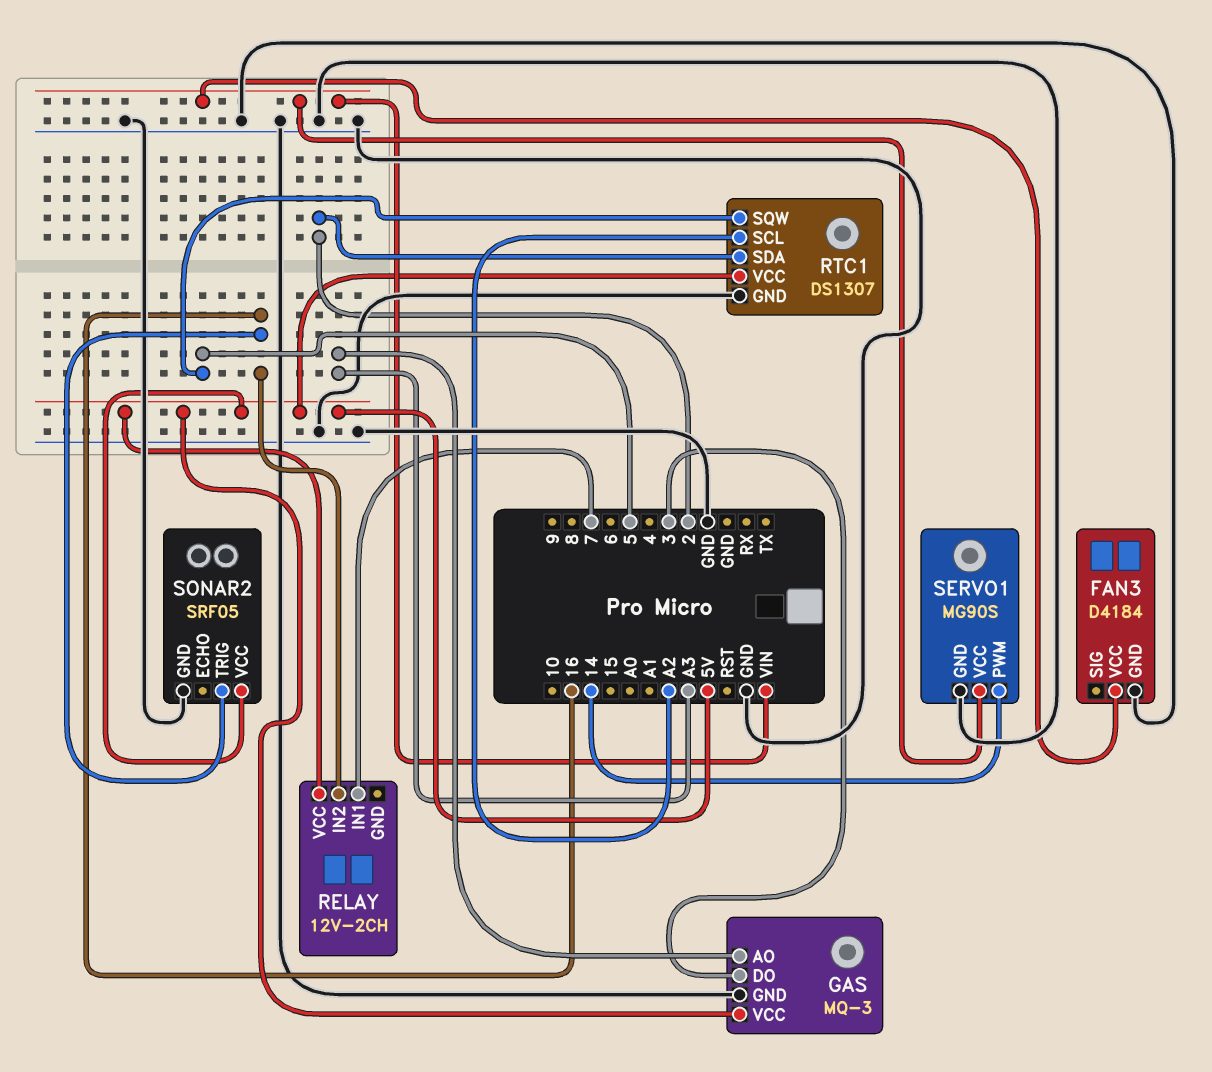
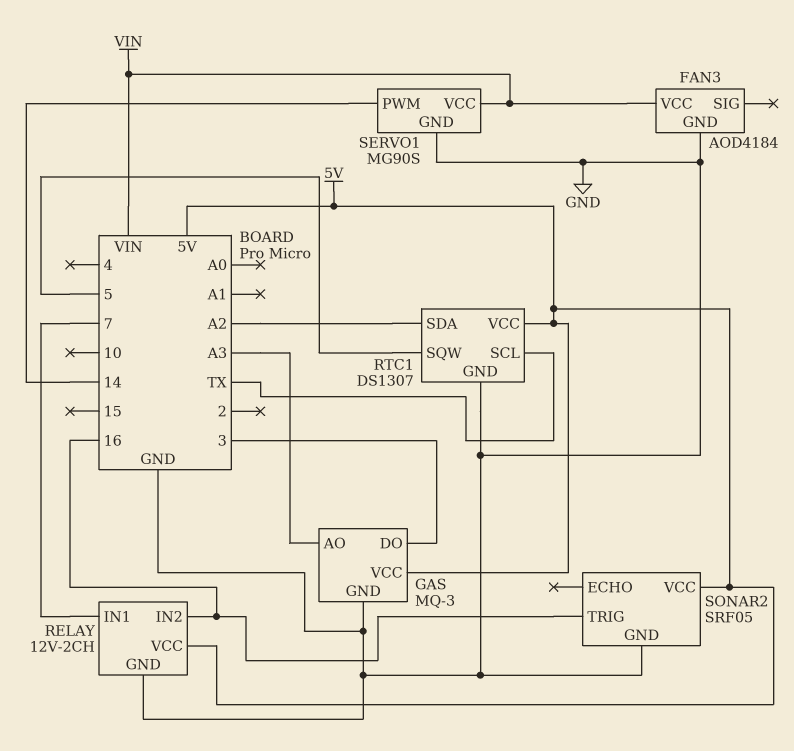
FAN3: D4184 -> AOD4184
RELAY pin GND: none -> GND
RTC1 pin SCL: A2 -> TX
RTC1 pin SDA: 2 -> A2

